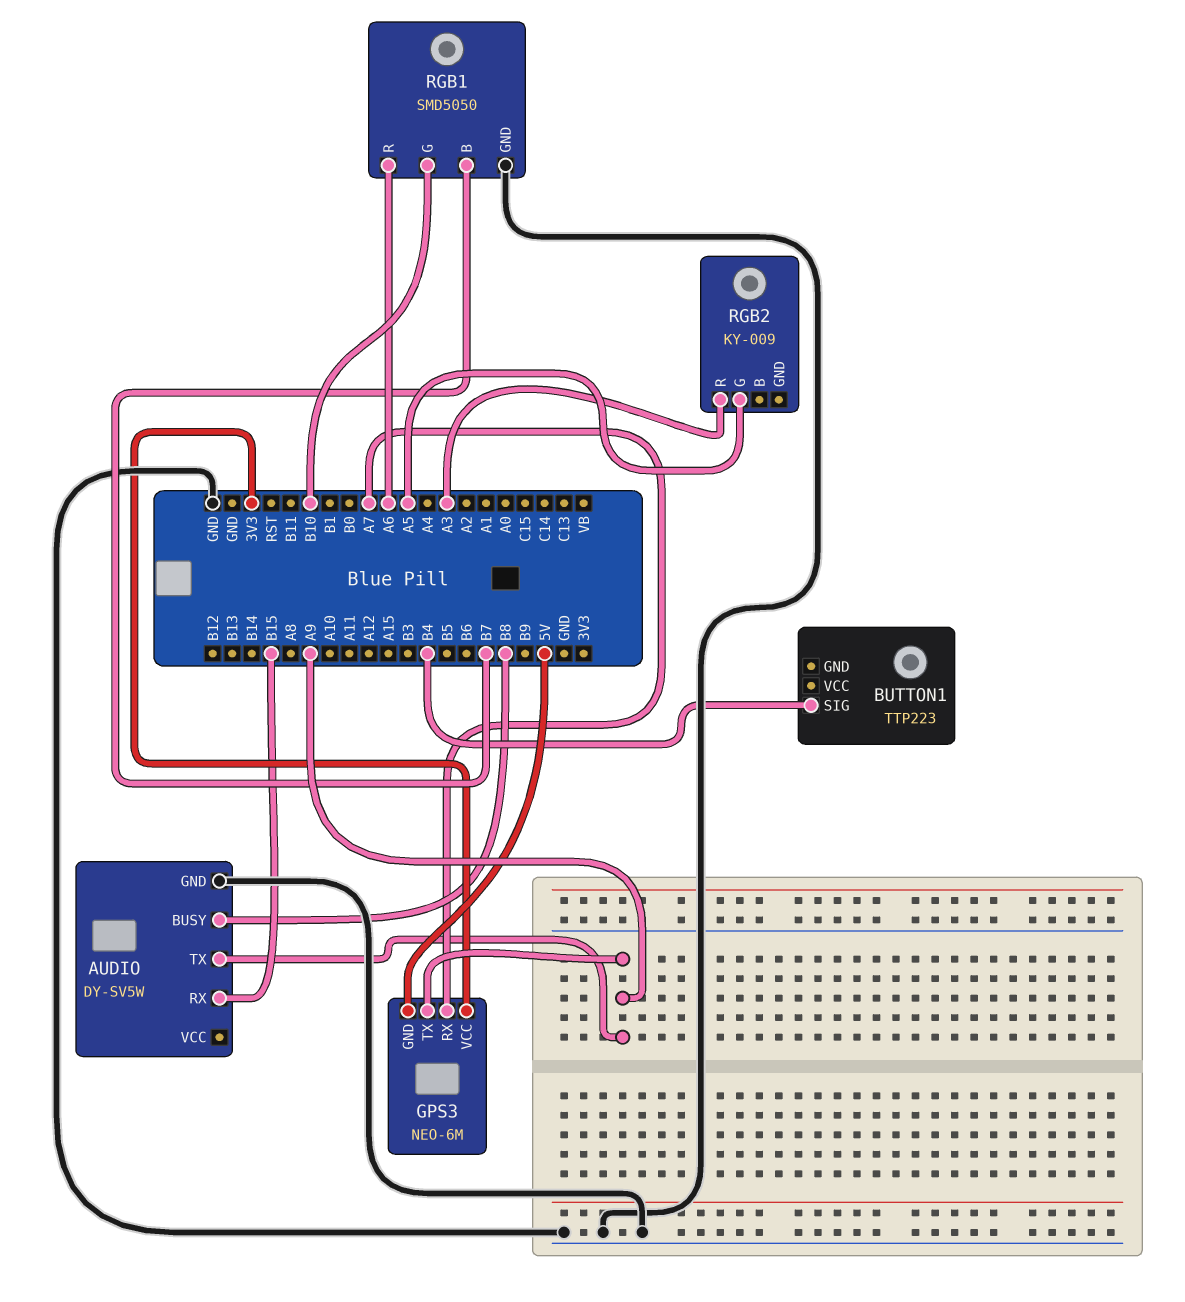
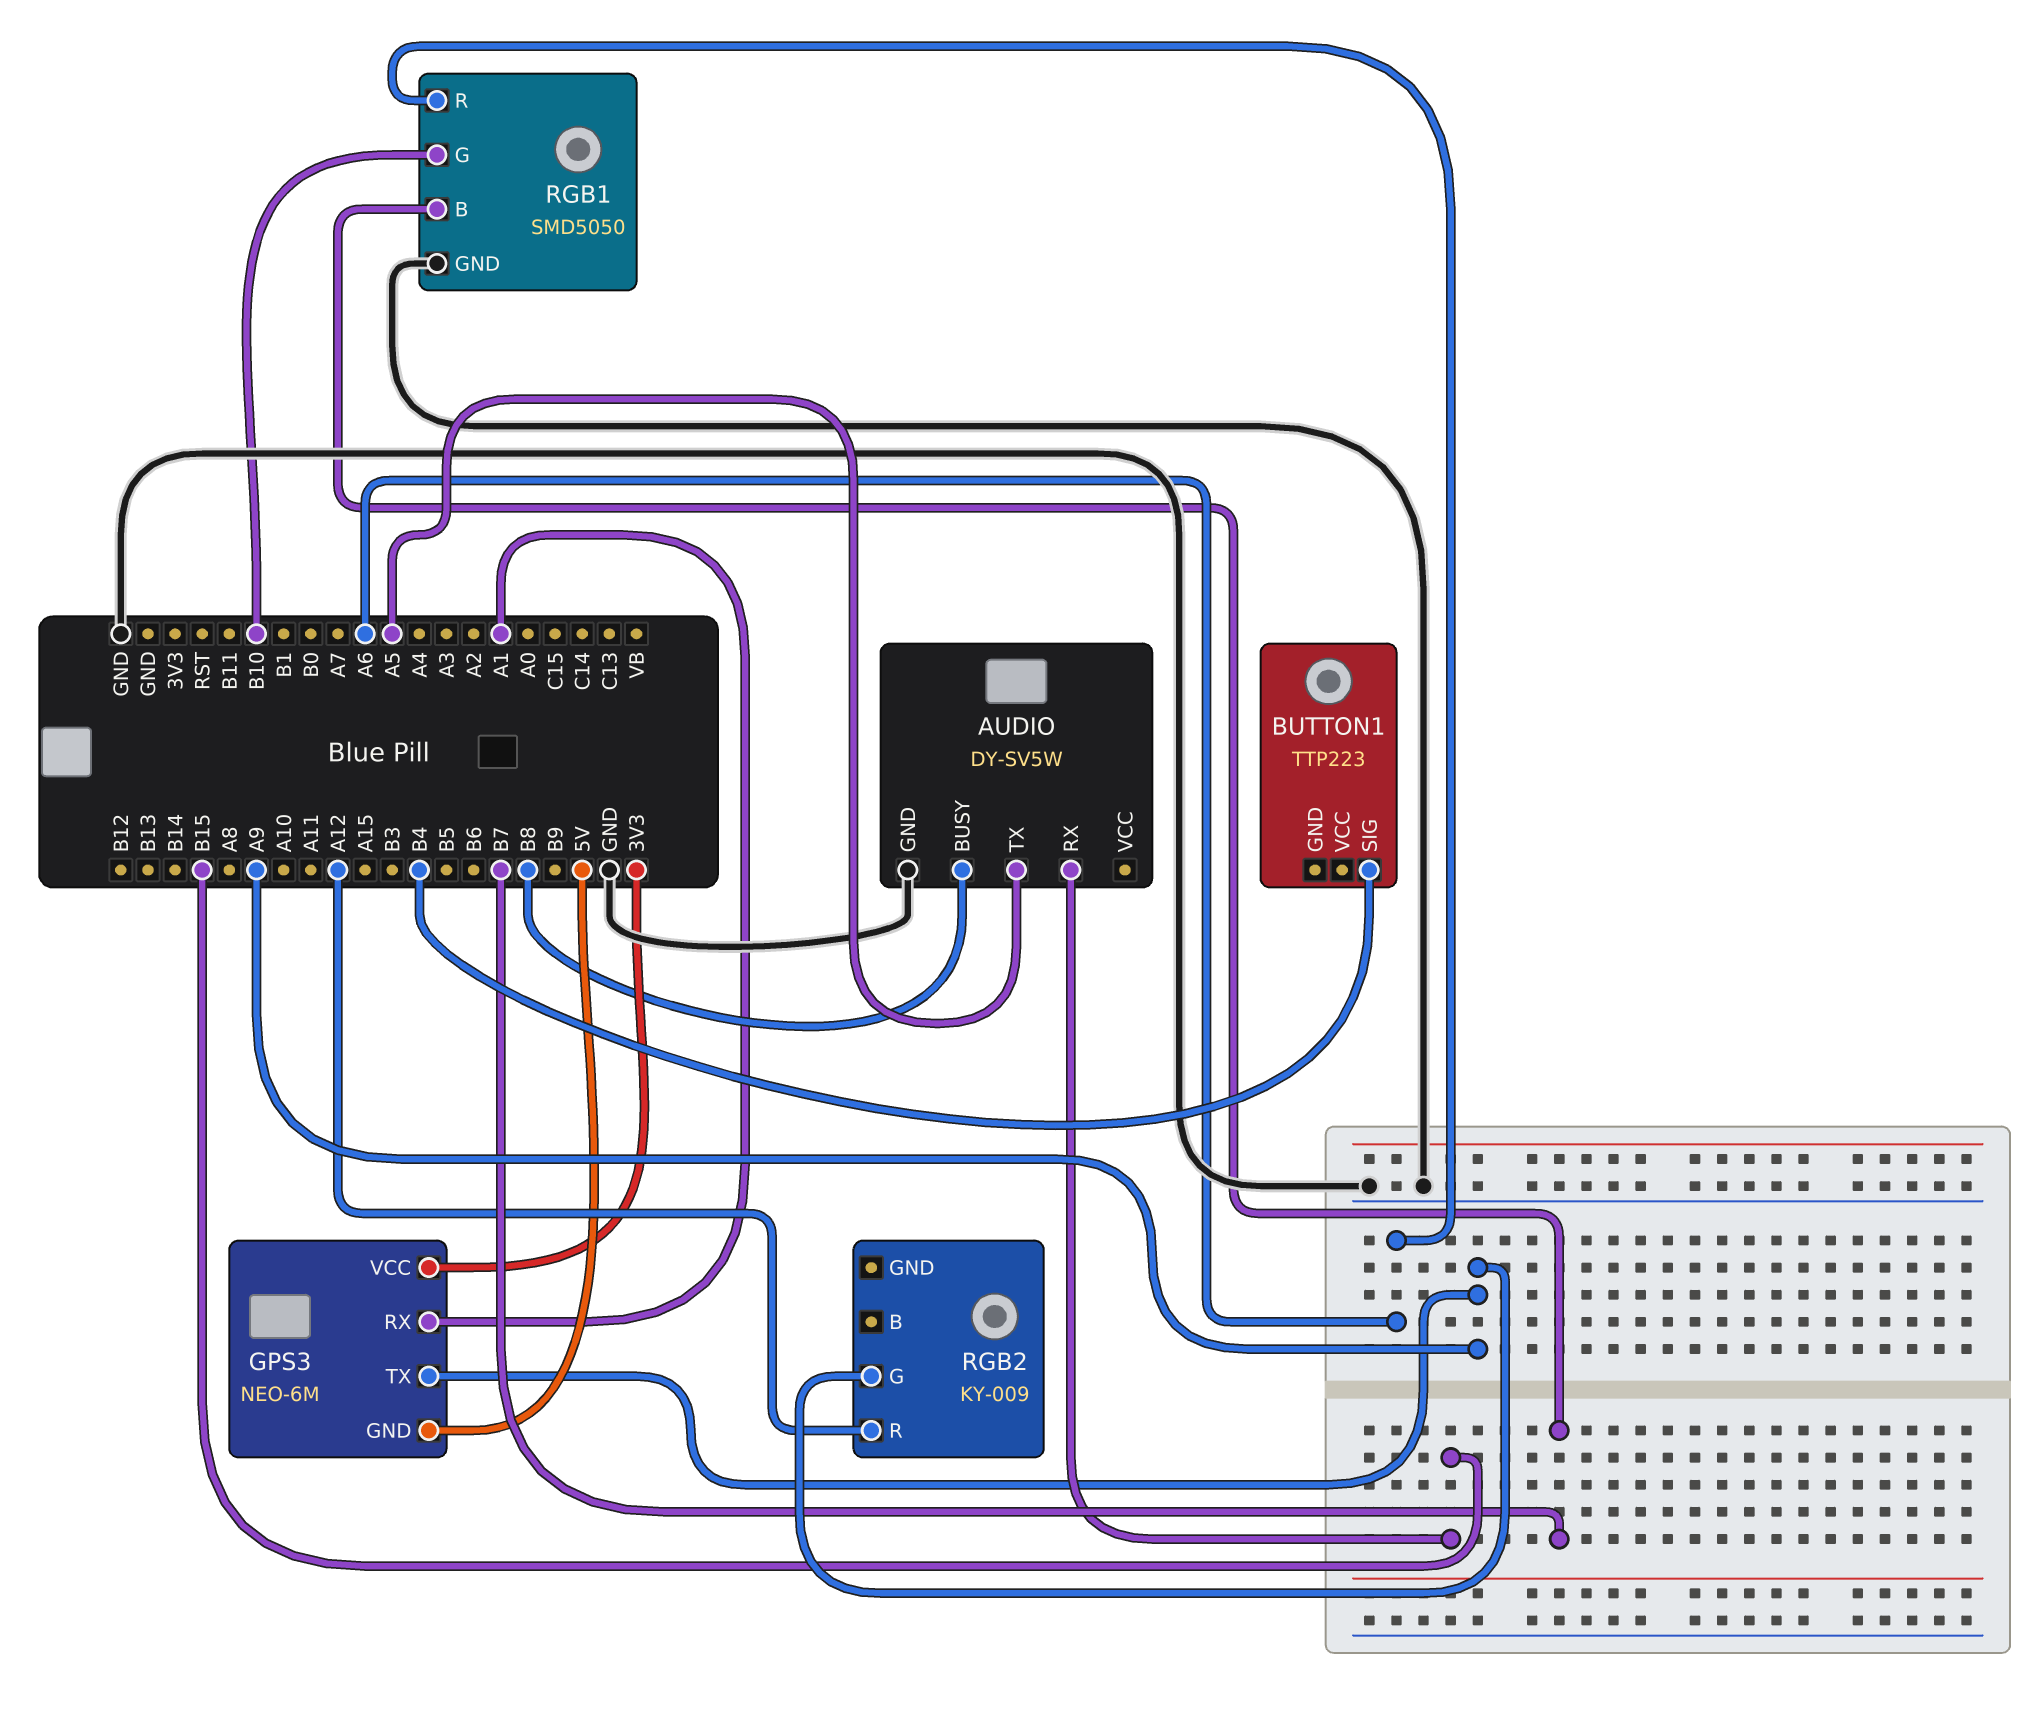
AUDIO pin TX: A9 -> A5
GPS3 pin RX: A7 -> A1
RGB2 pin G: A5 -> A9
RGB2 pin R: A3 -> A12

